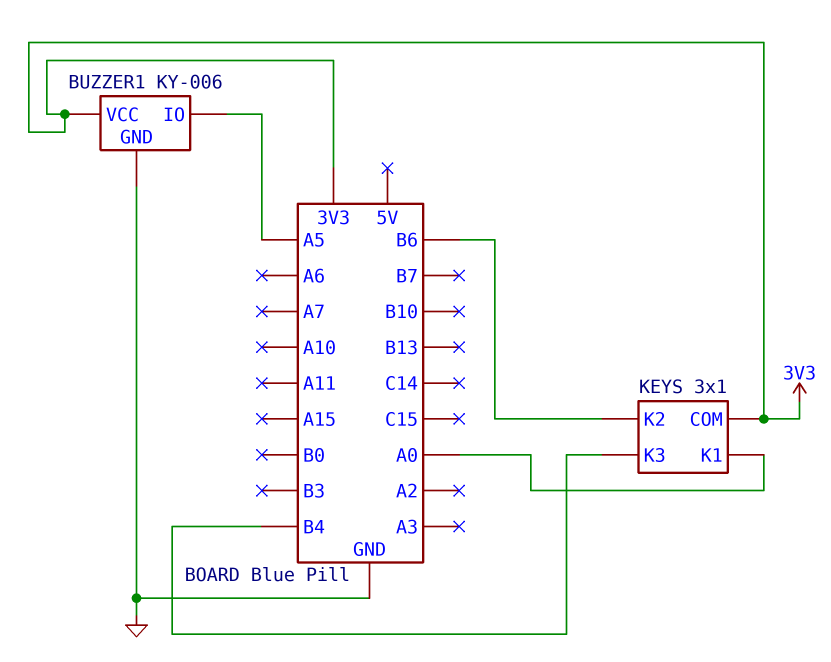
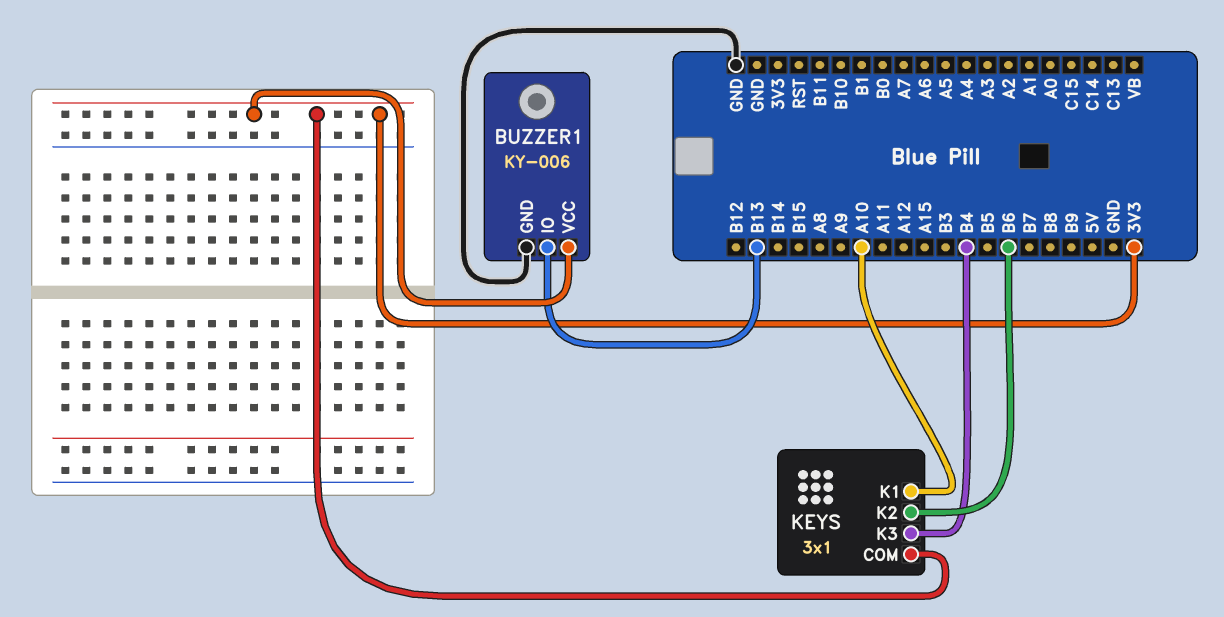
BUZZER1 pin IO: A5 -> B13
KEYS pin K1: A0 -> A10

